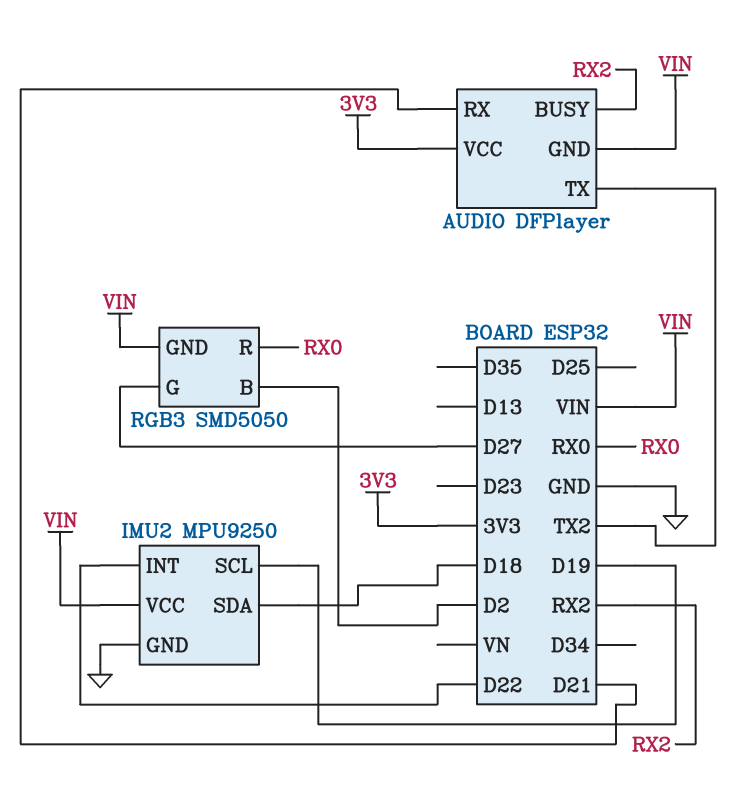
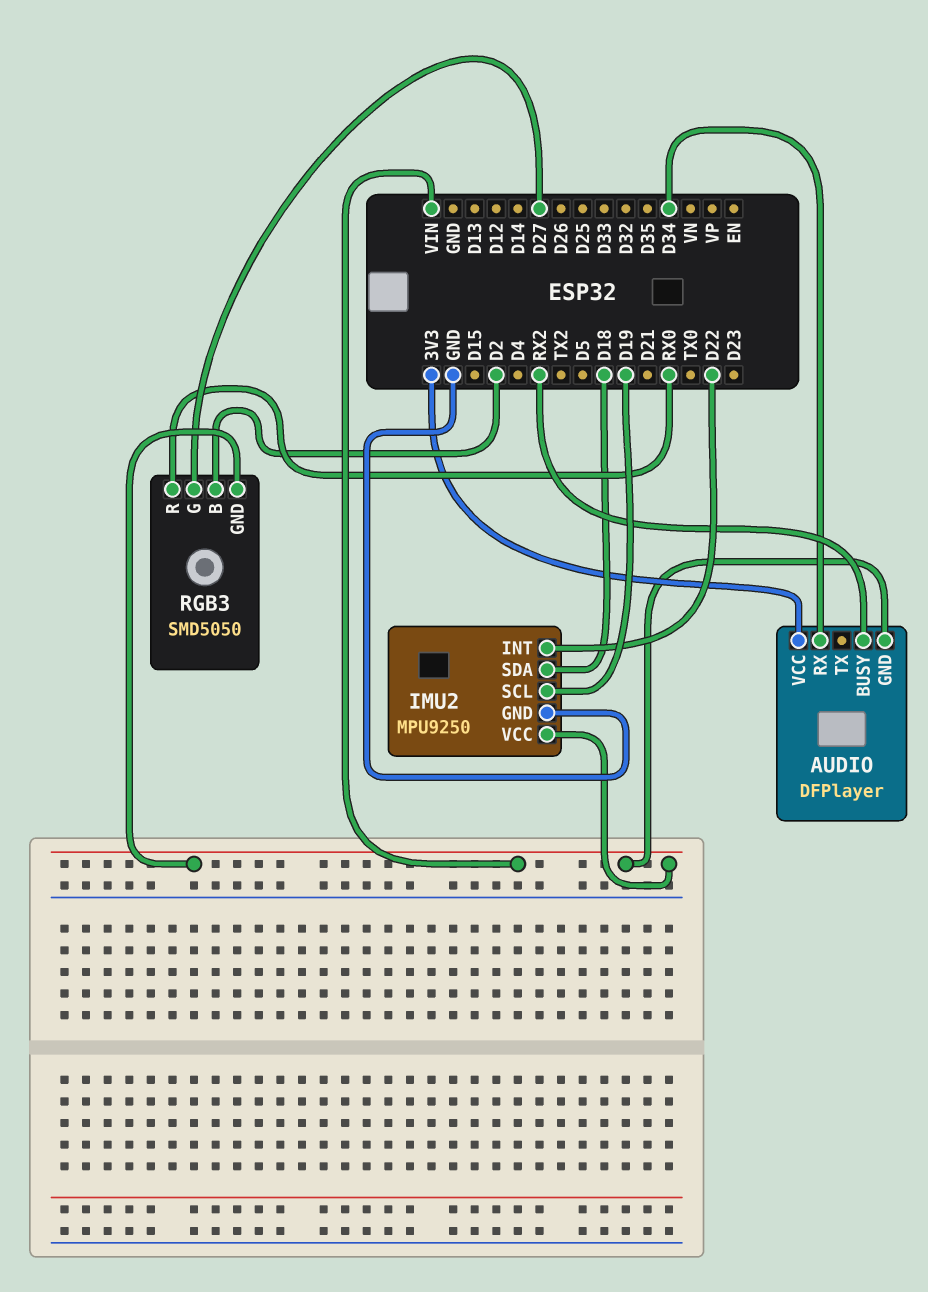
AUDIO pin RX: D21 -> D34
AUDIO pin TX: TX2 -> none

